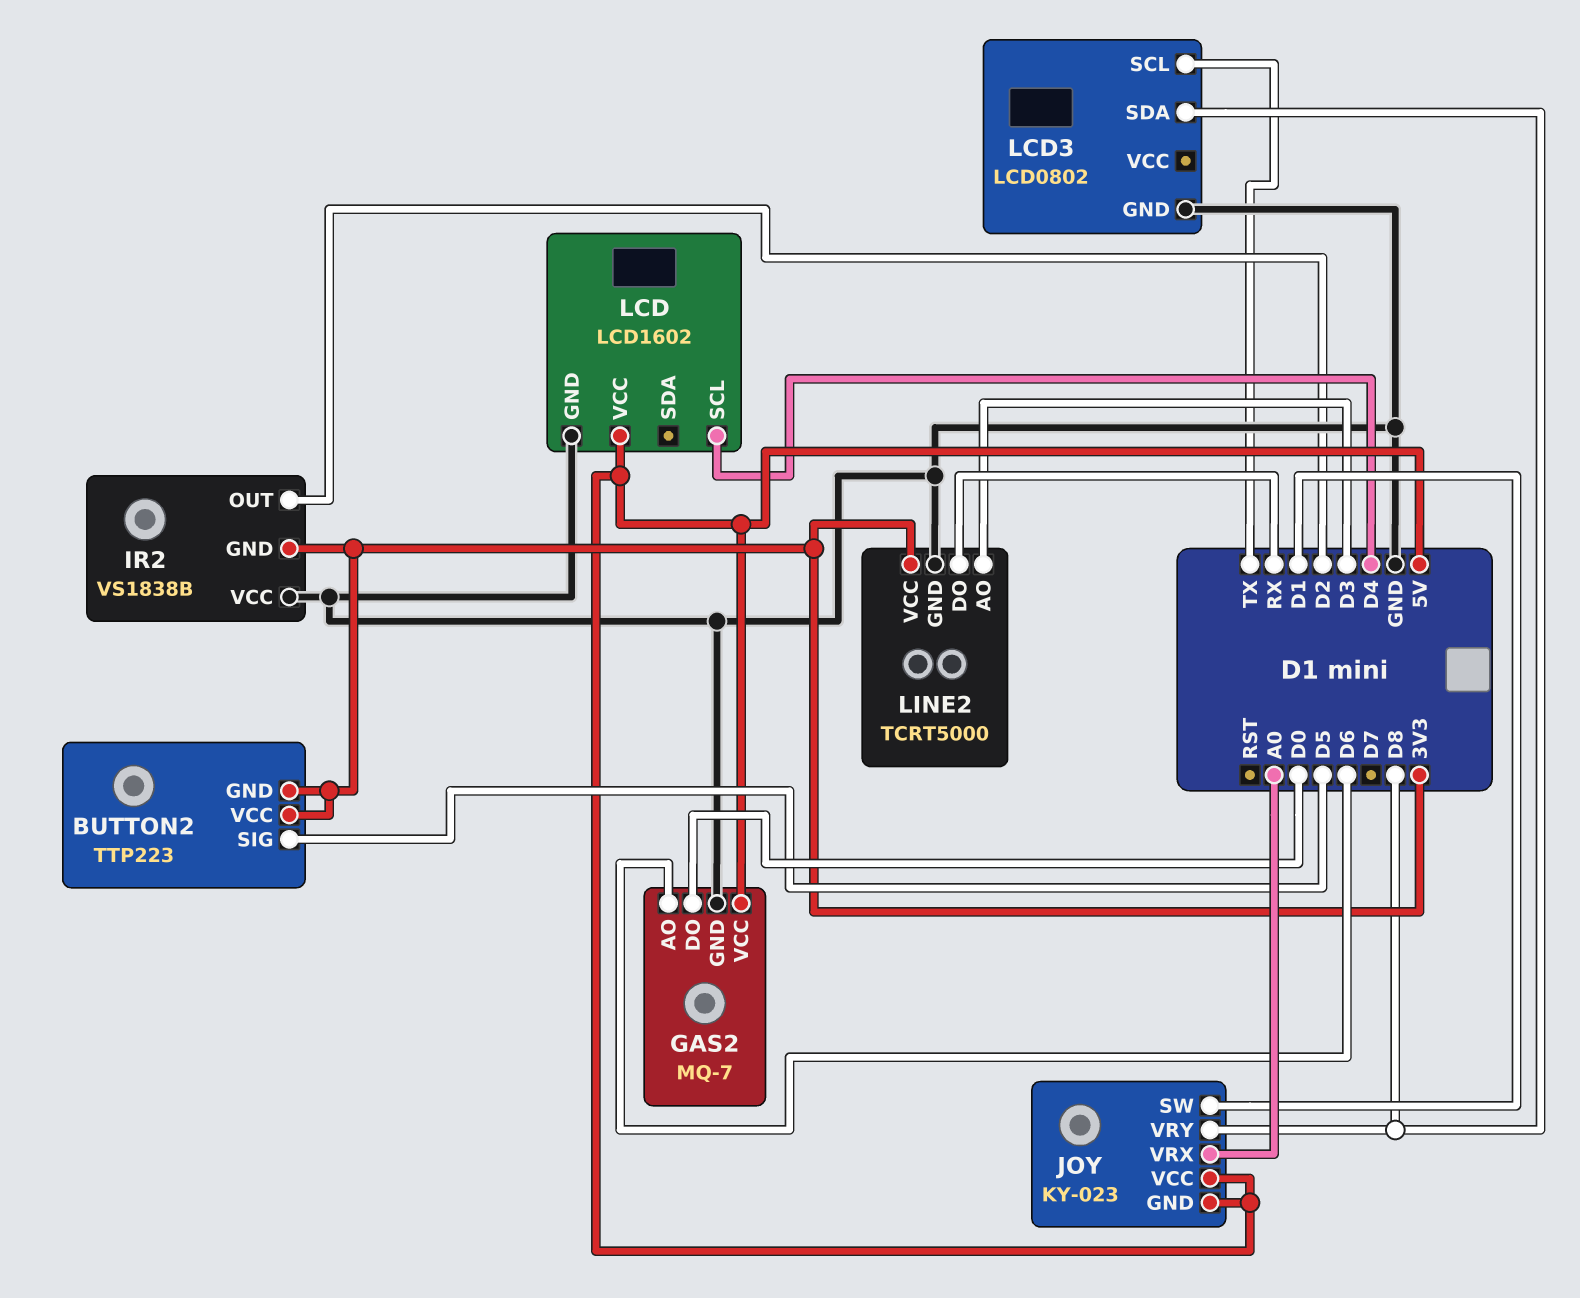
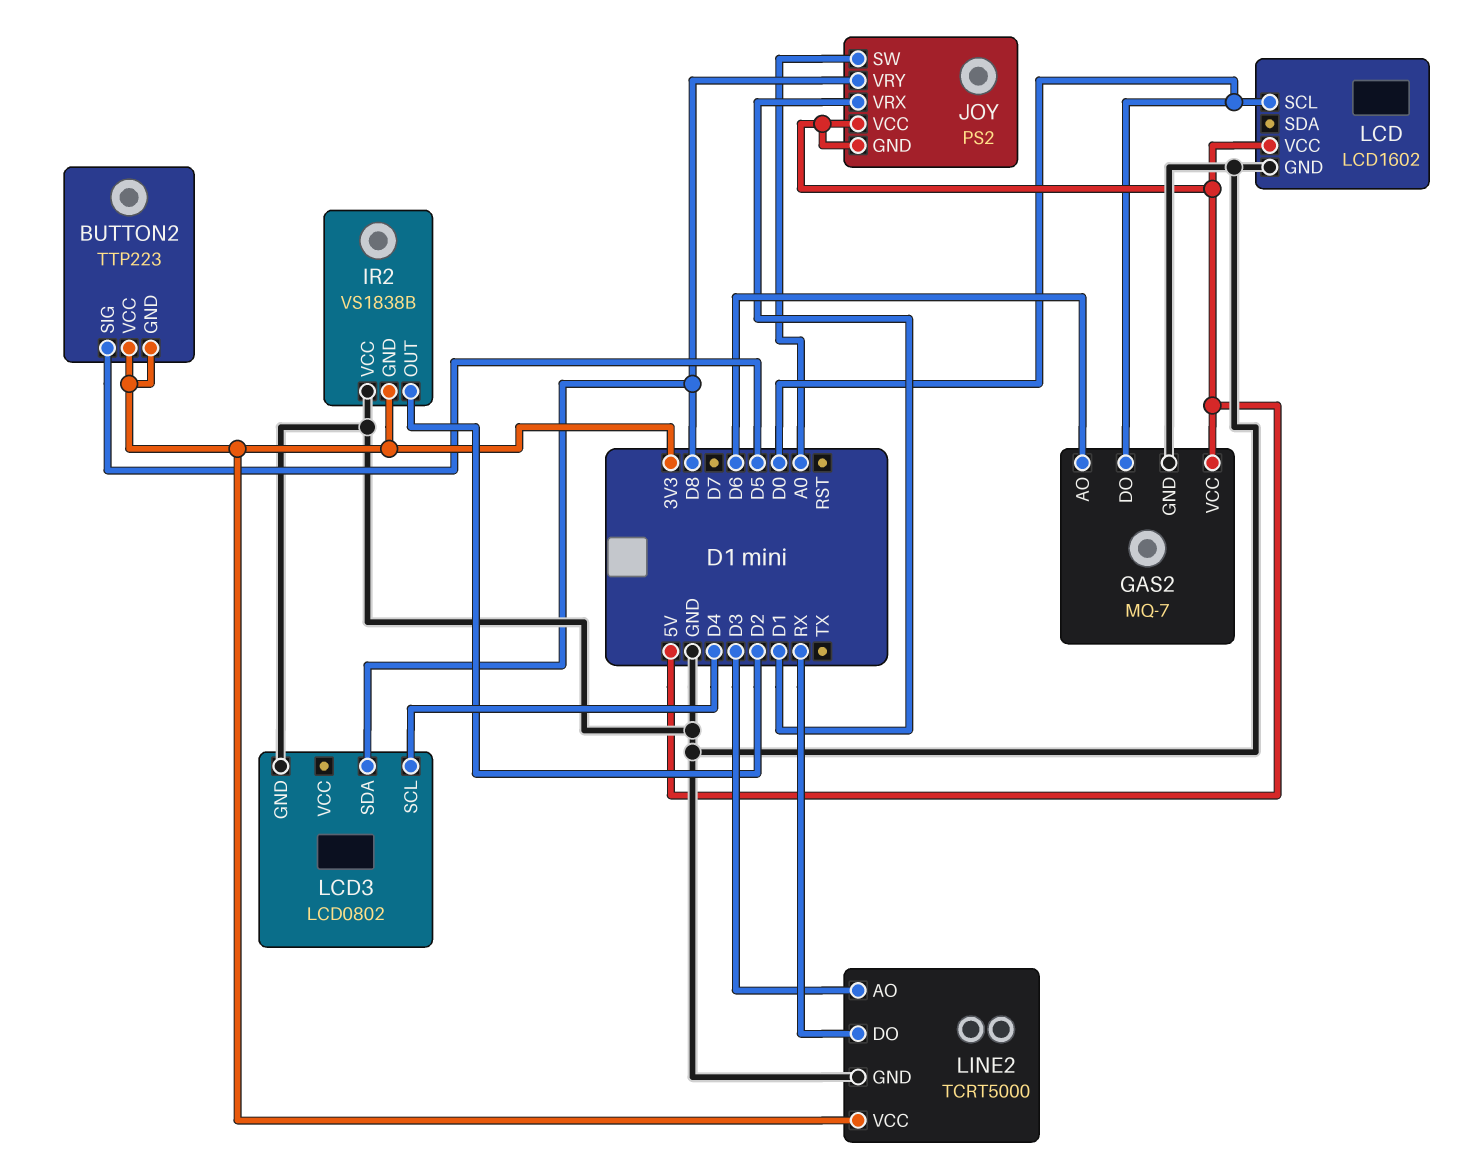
JOY: KY-023 -> PS2
JOY pin SW: D1 -> A0
JOY pin VRX: A0 -> D1
LCD pin SCL: D4 -> D0
LCD3 pin SCL: TX -> D4

